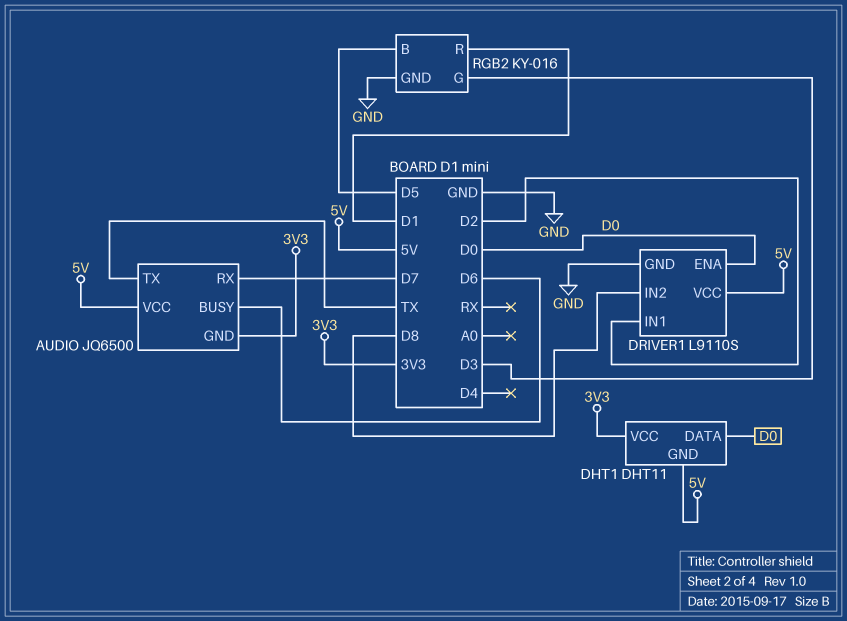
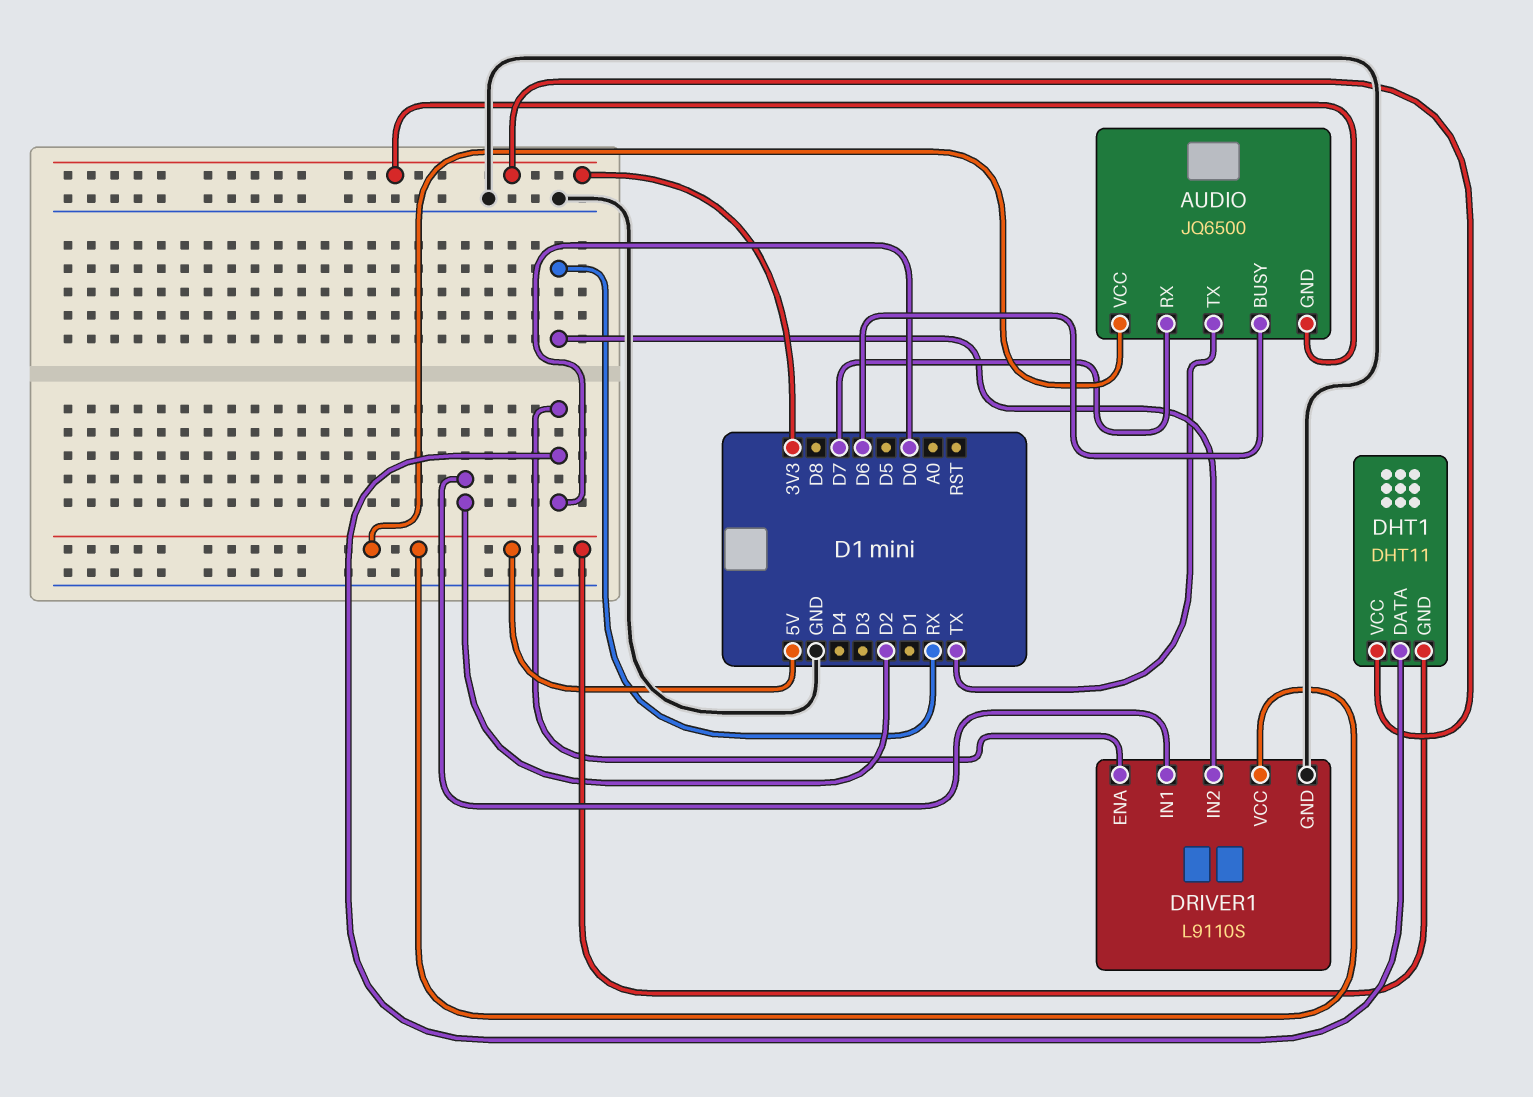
DRIVER1 pin IN2: D8 -> RX
RGB2: KY-016 -> none
RGB2 pin B: D5 -> none
RGB2 pin G: D3 -> none
RGB2 pin GND: GND -> none
RGB2 pin R: D1 -> none

